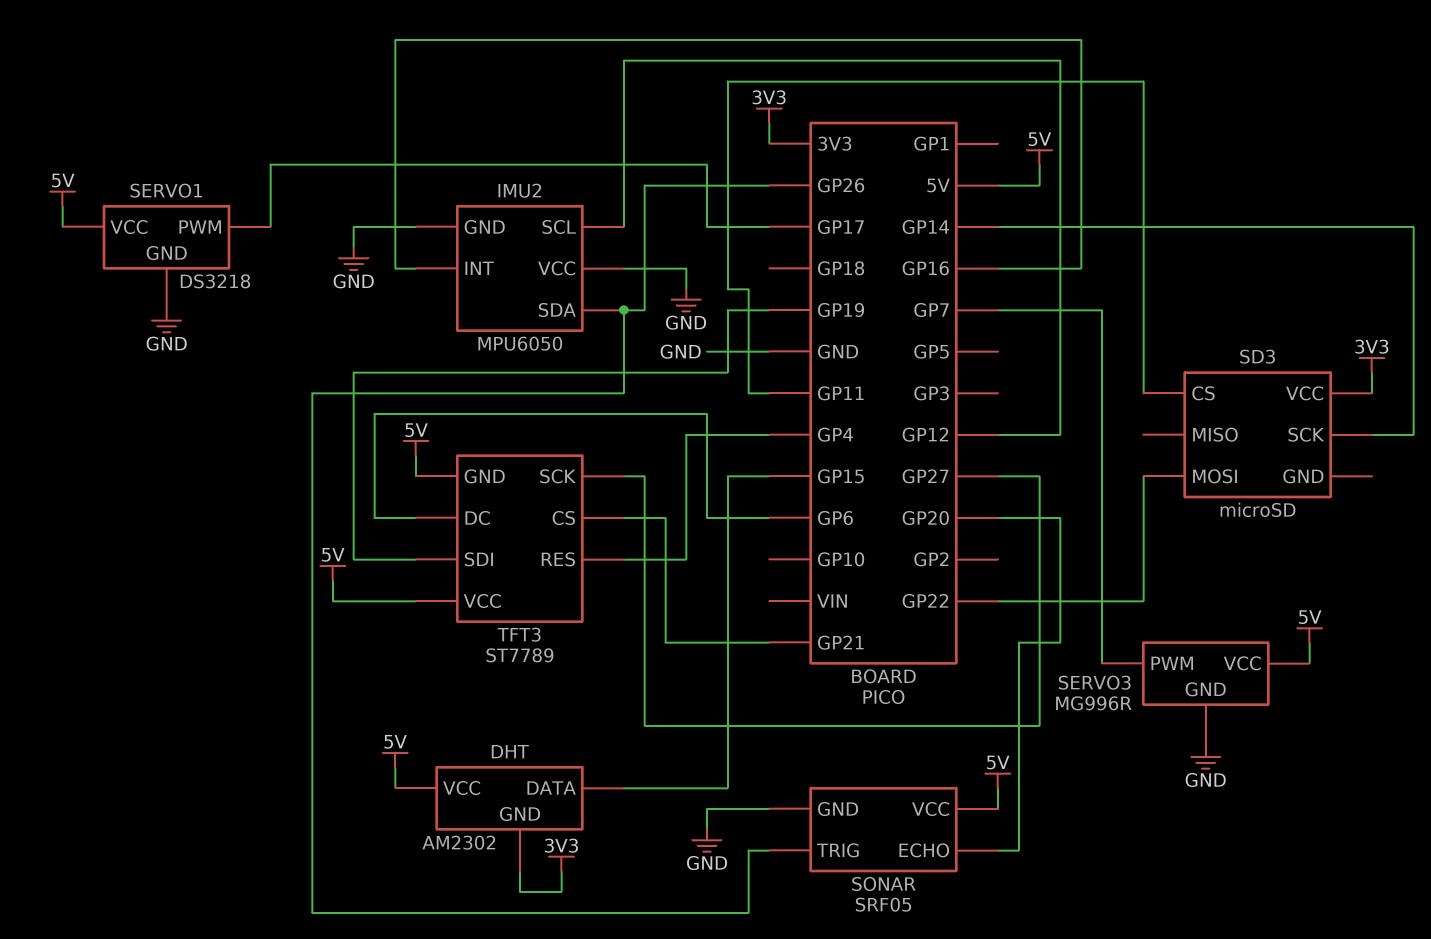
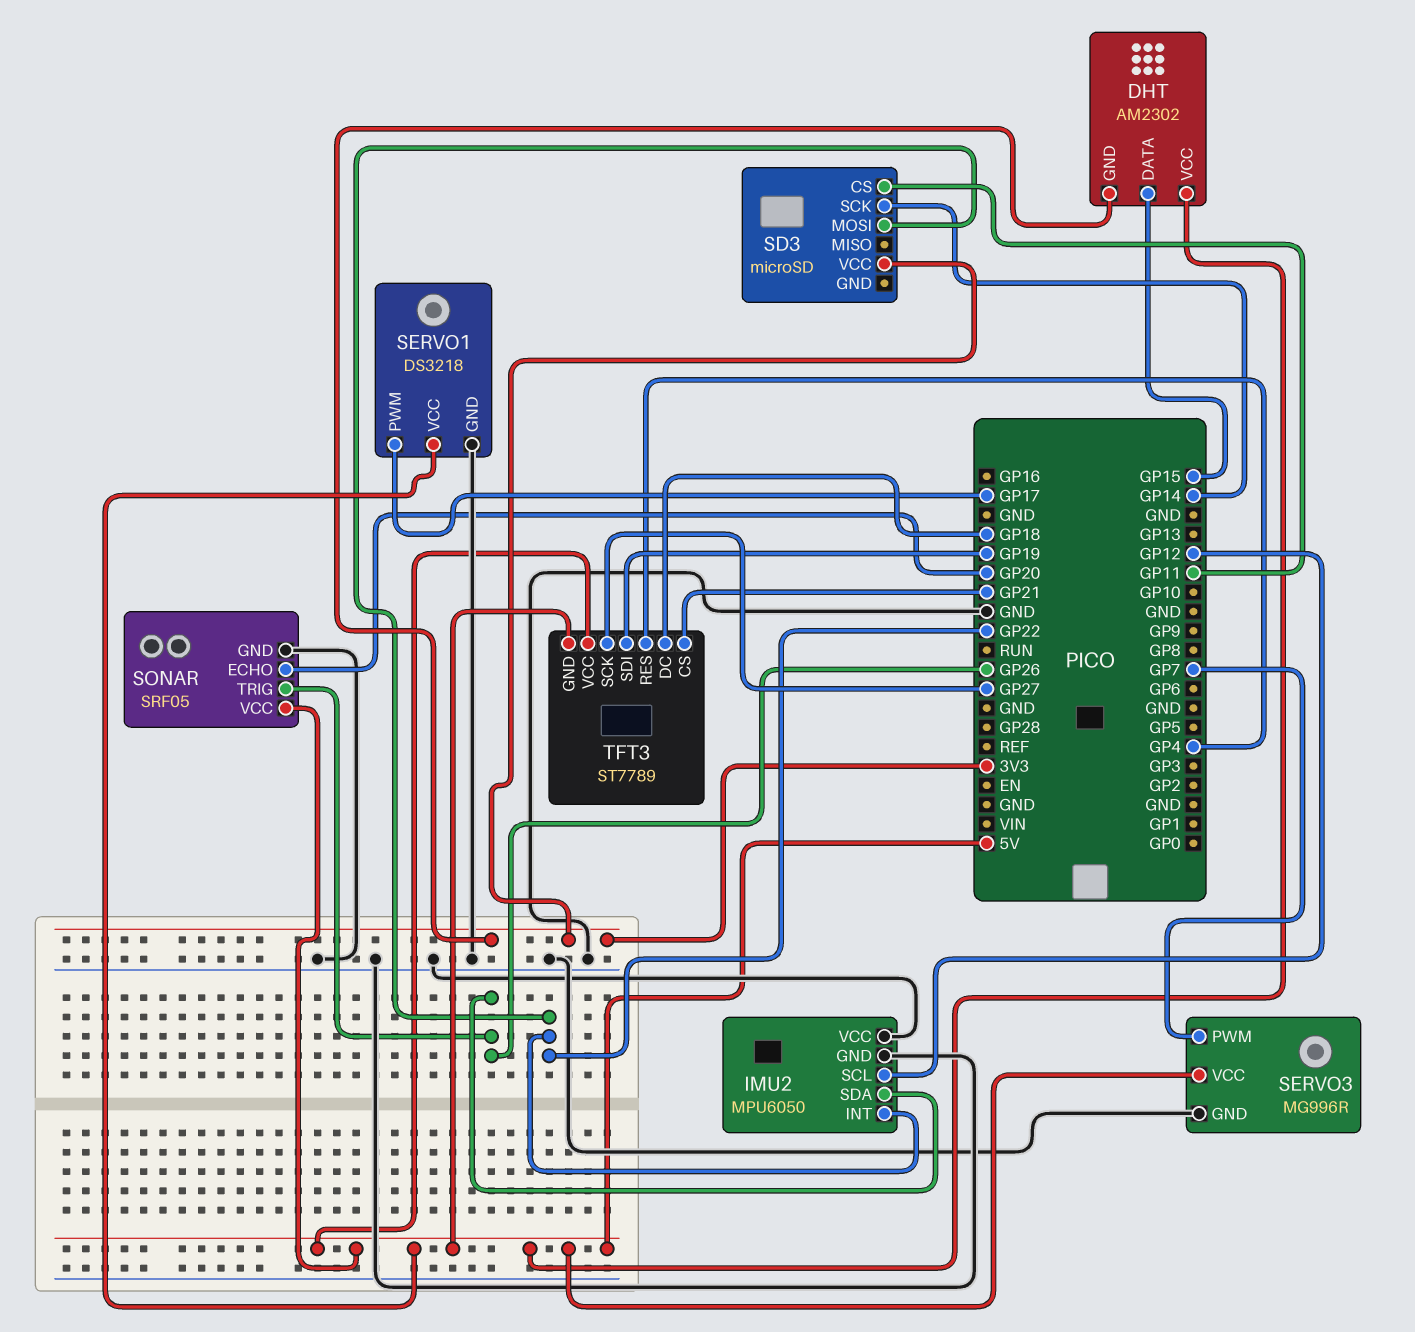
IMU2 pin INT: GP16 -> GP22
TFT3 pin DC: GP6 -> GP18

